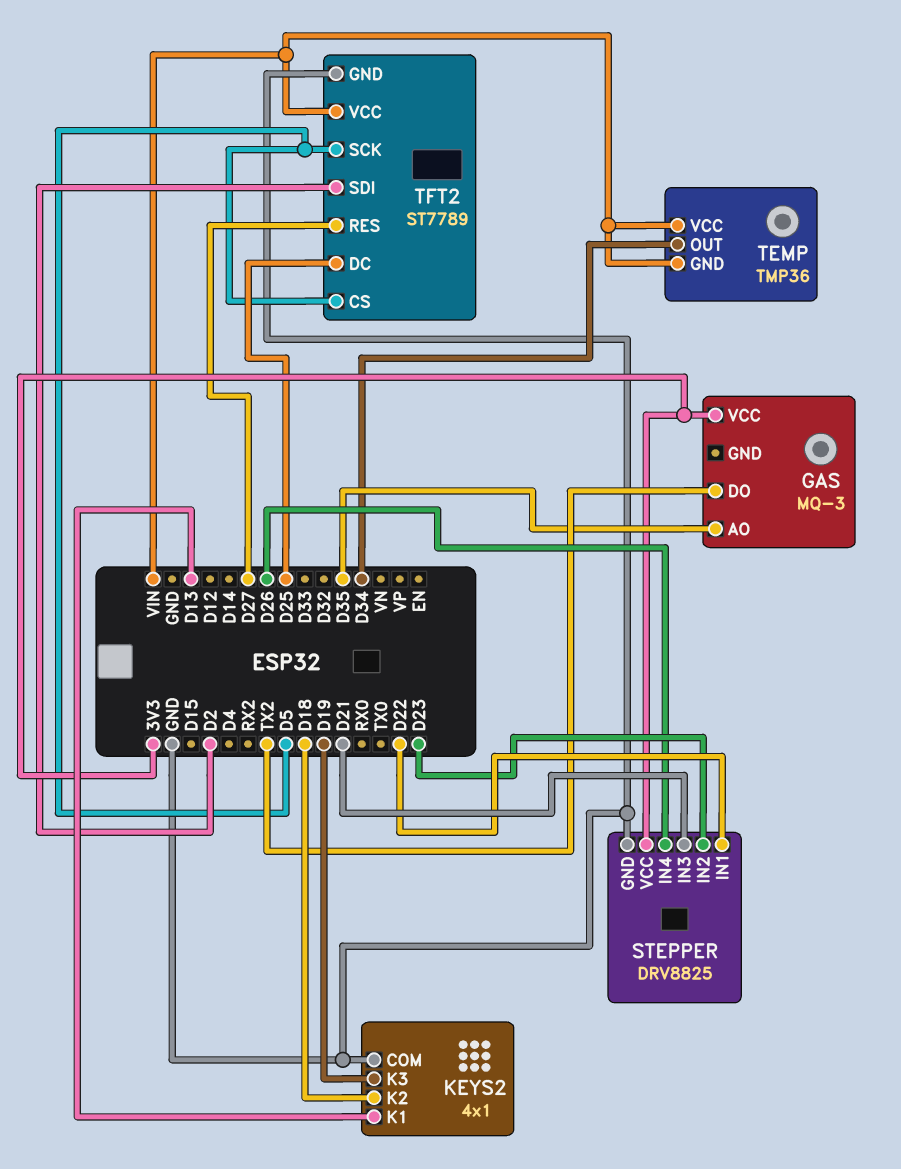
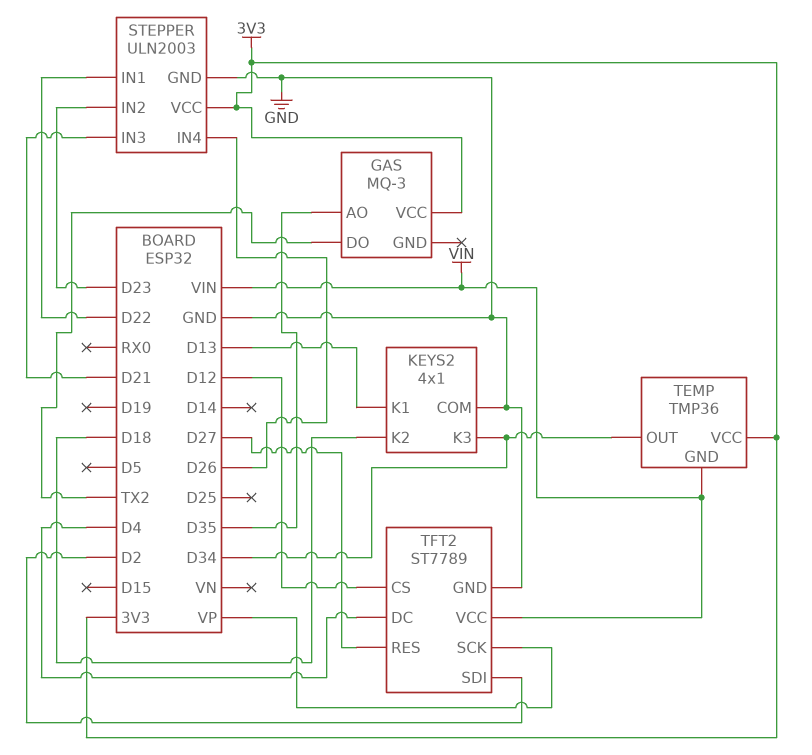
KEYS2 pin K3: D19 -> D34
STEPPER: DRV8825 -> ULN2003
TEMP pin VCC: VIN -> 3V3
TFT2 pin CS: D5 -> D12
TFT2 pin DC: D25 -> D4
TFT2 pin SCK: D5 -> VP

